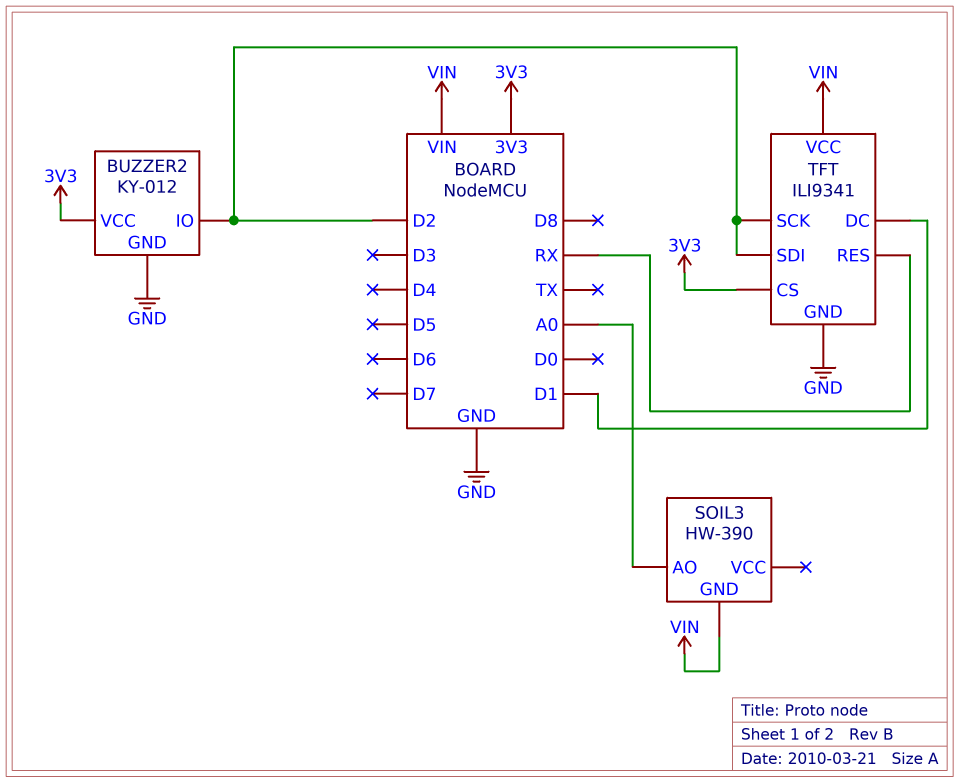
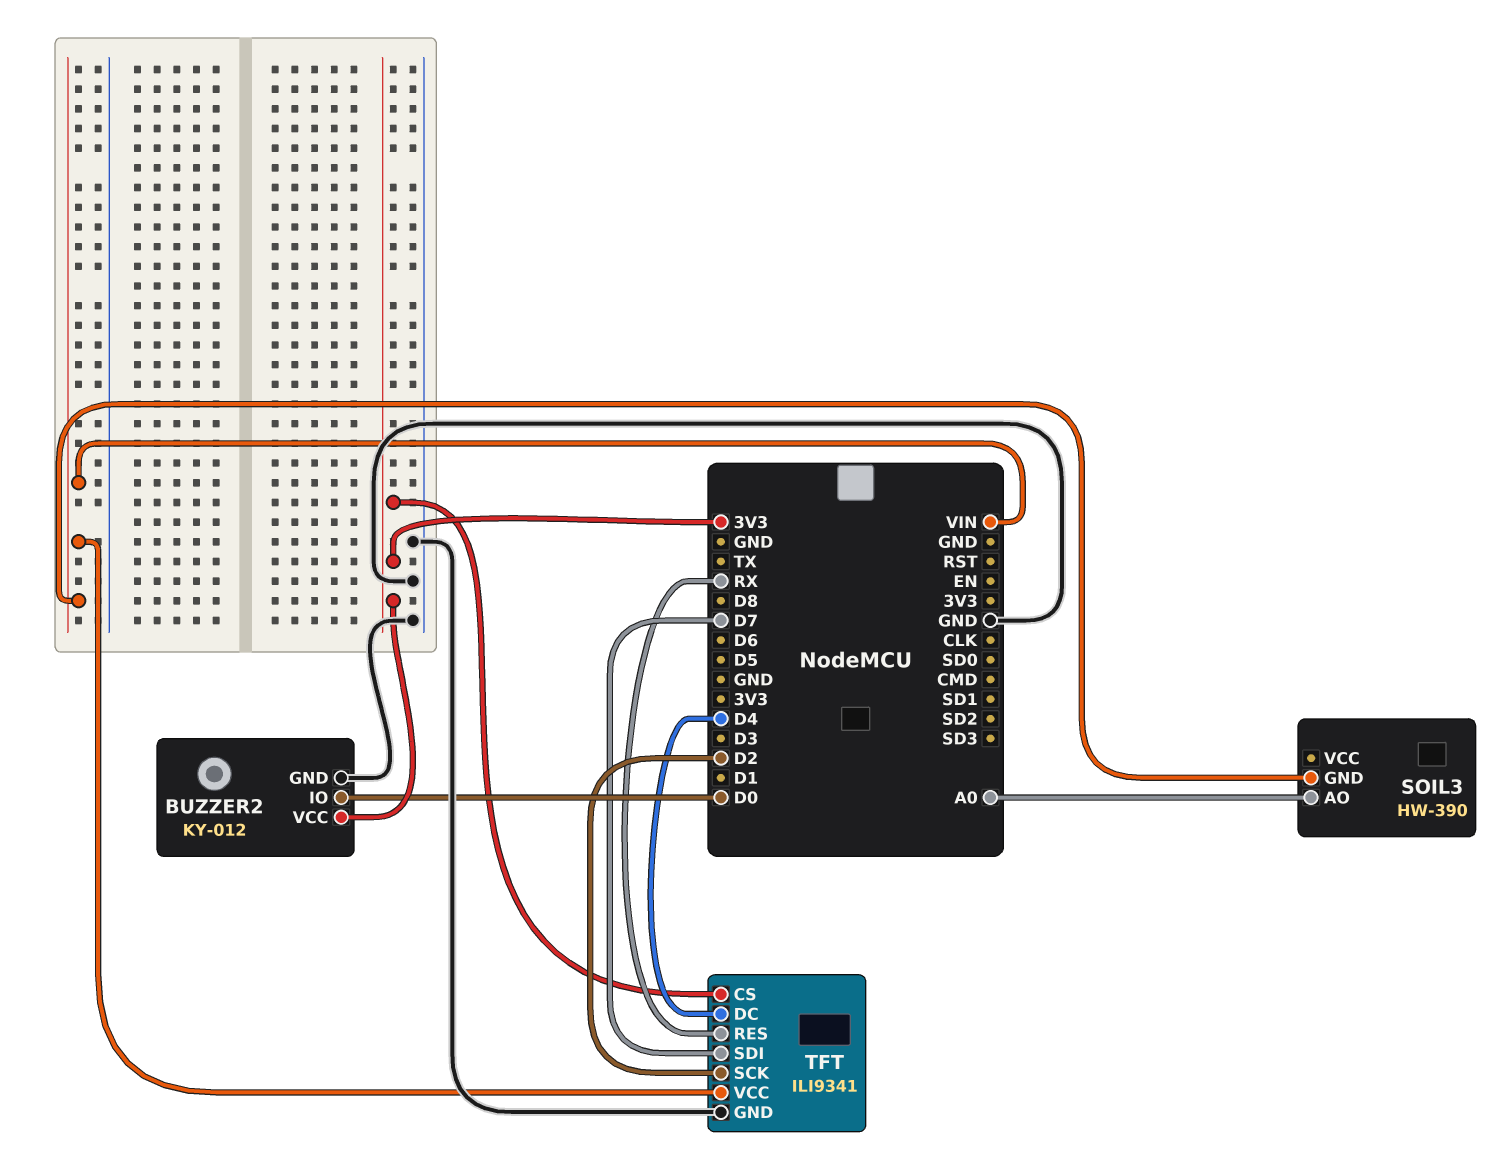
BUZZER2 pin IO: D2 -> D0
TFT pin DC: D1 -> D4
TFT pin SDI: D2 -> D7

